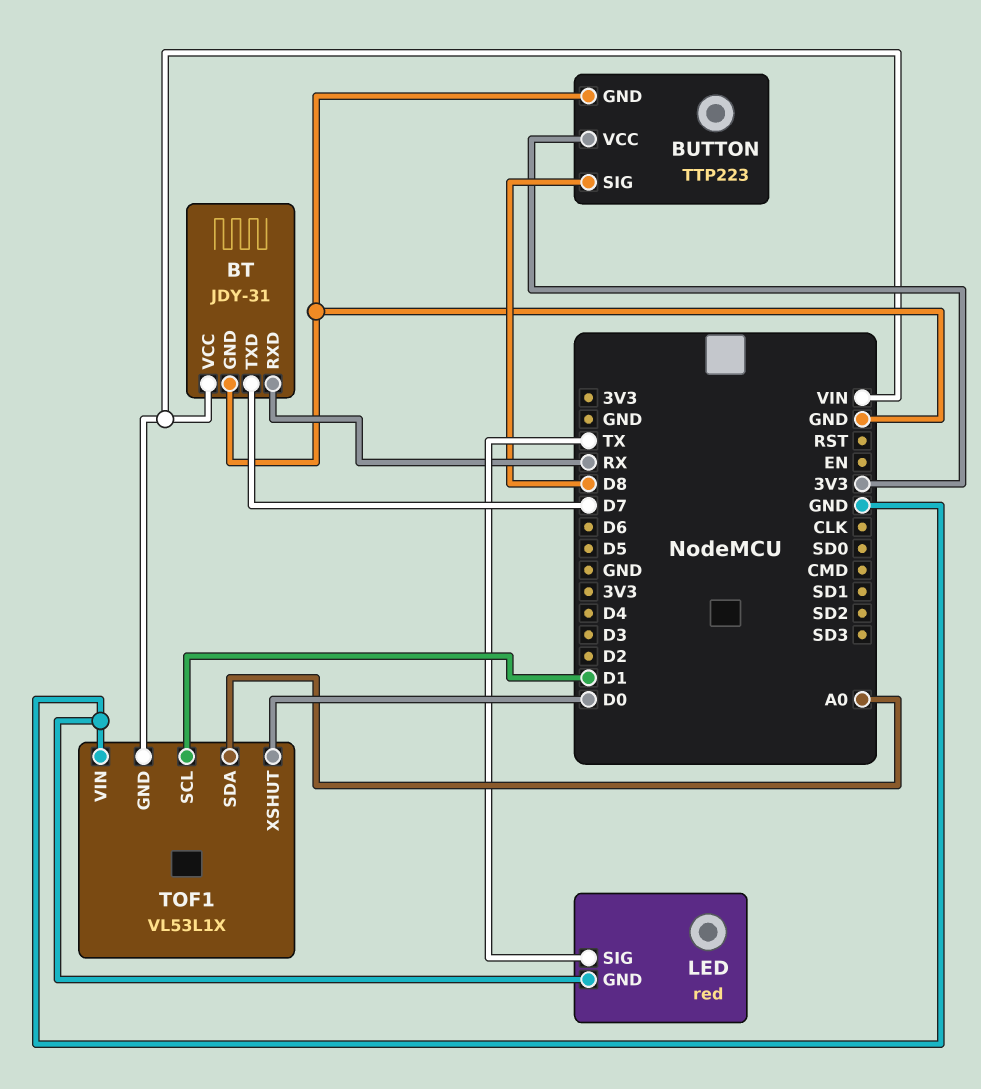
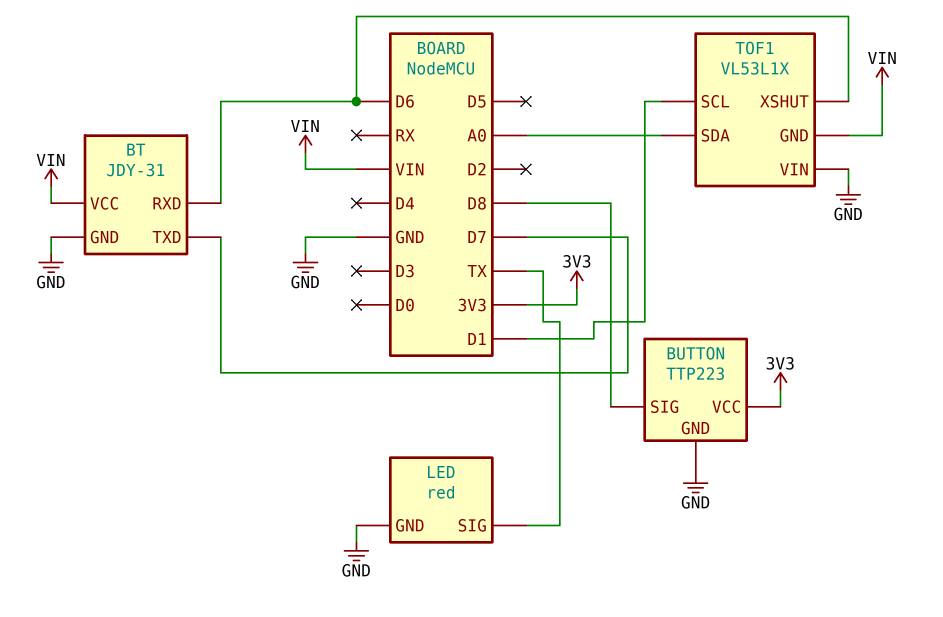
BT pin RXD: RX -> D6
TOF1 pin XSHUT: D0 -> D6

